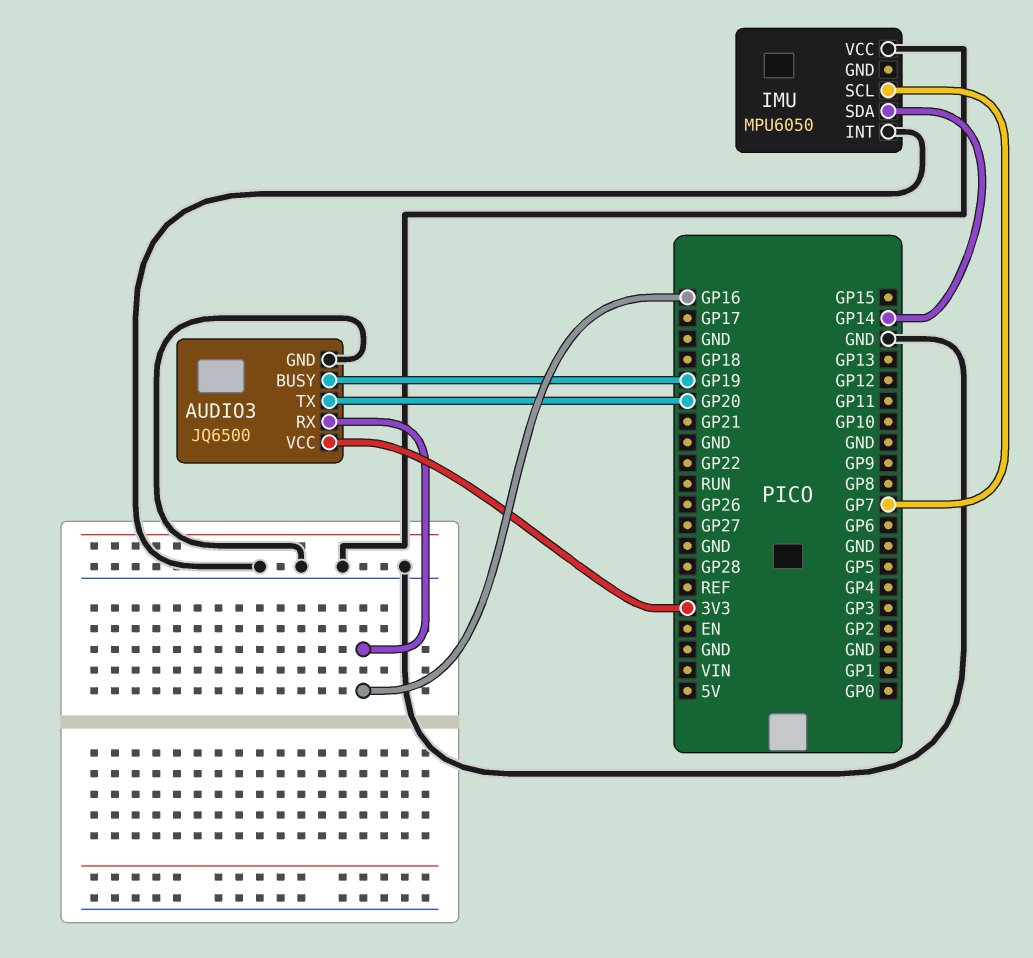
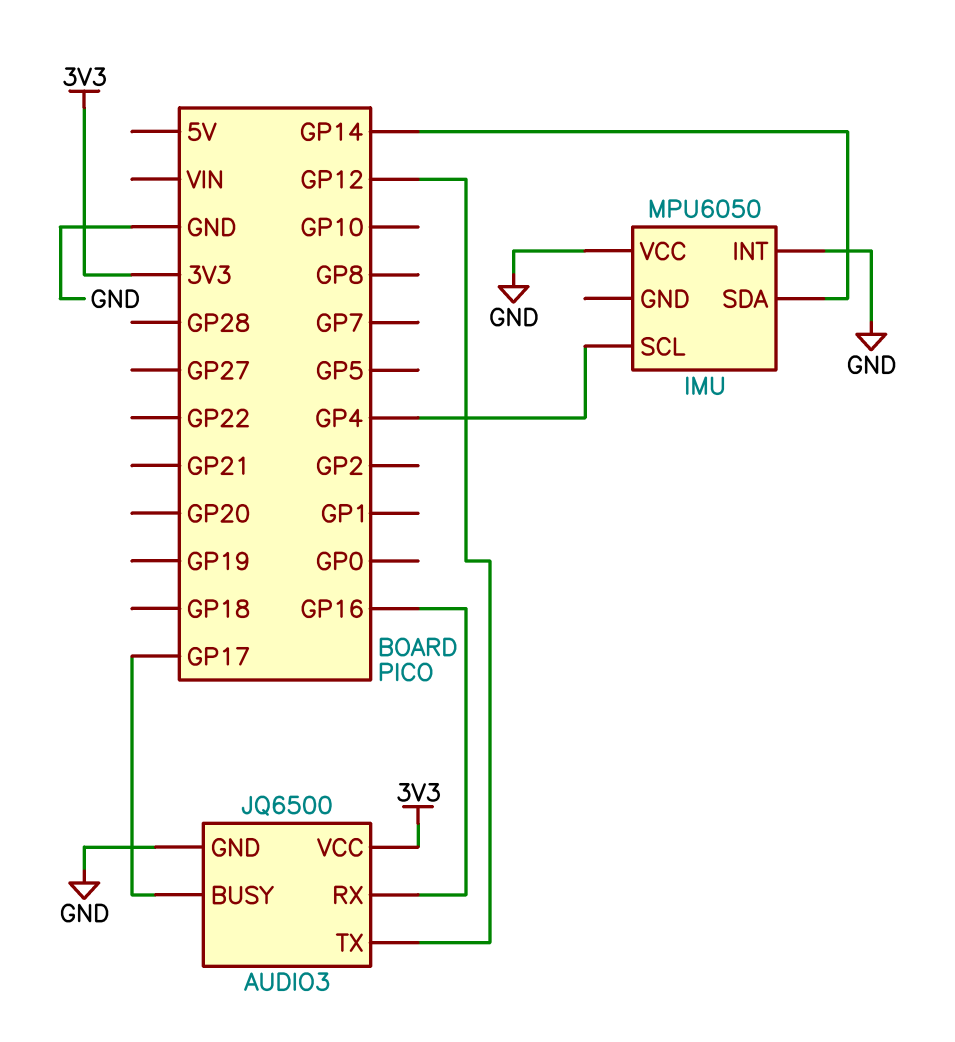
AUDIO3 pin BUSY: GP19 -> GP17
AUDIO3 pin TX: GP20 -> GP12
IMU pin SCL: GP7 -> GP4

